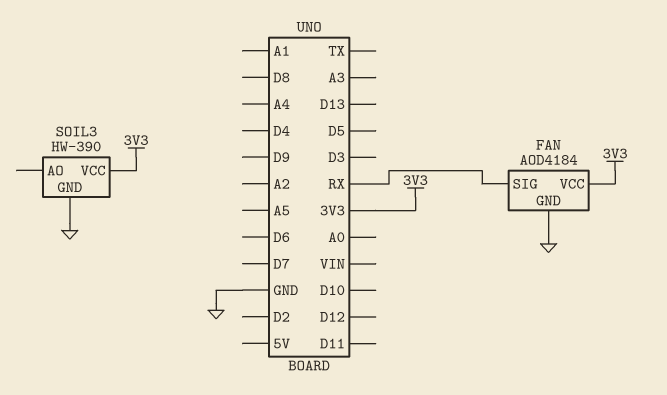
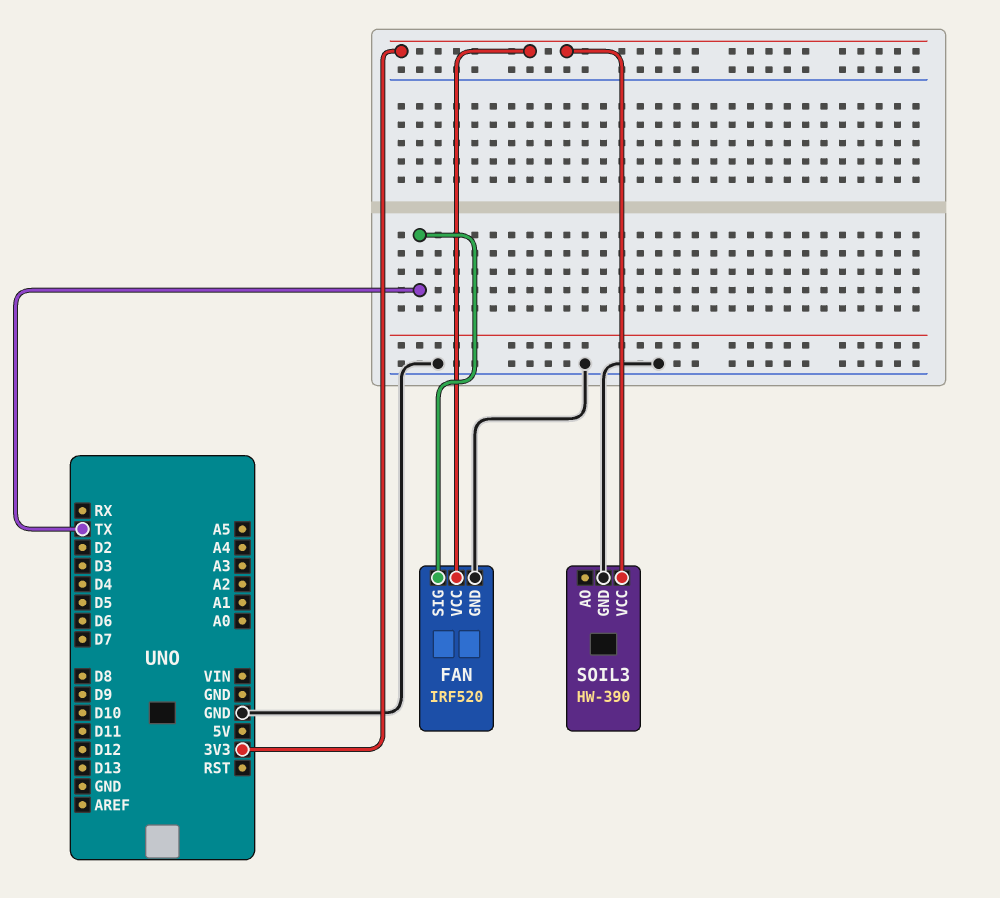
FAN: AOD4184 -> IRF520
FAN pin SIG: RX -> TX

